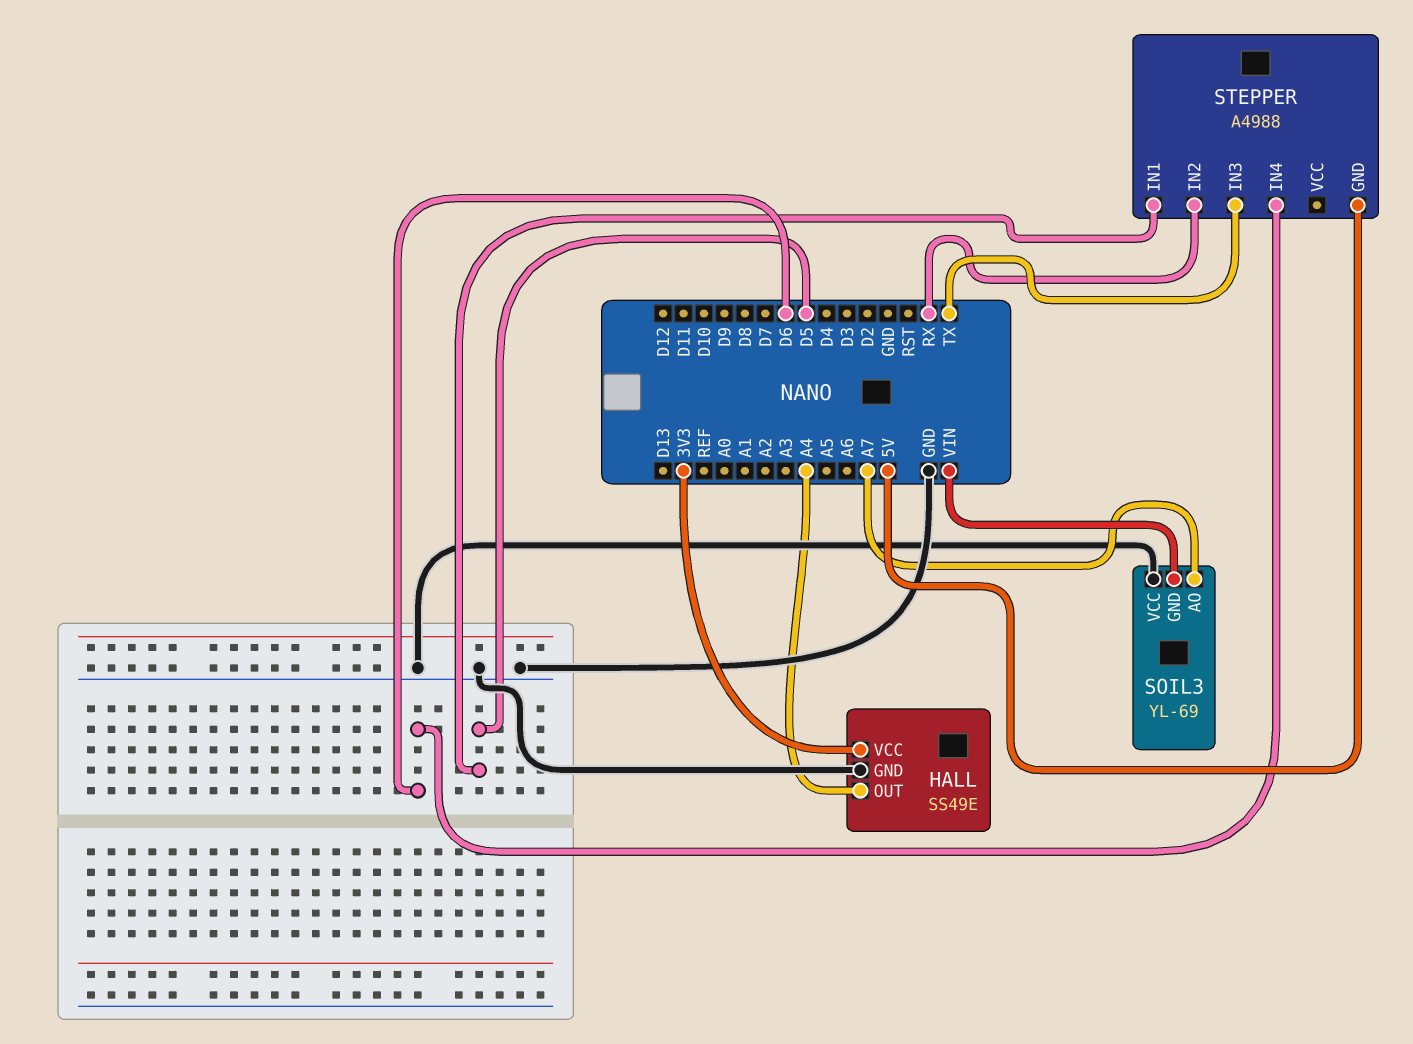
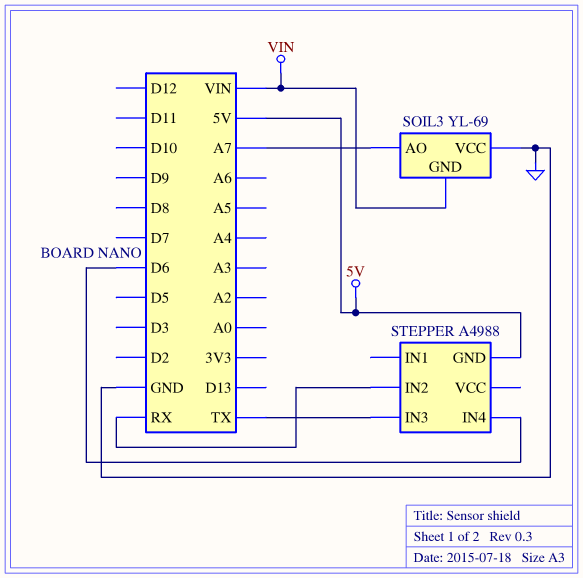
HALL: SS49E -> none
HALL pin GND: GND -> none
HALL pin OUT: A4 -> none
HALL pin VCC: 3V3 -> none
STEPPER pin IN1: D5 -> none

